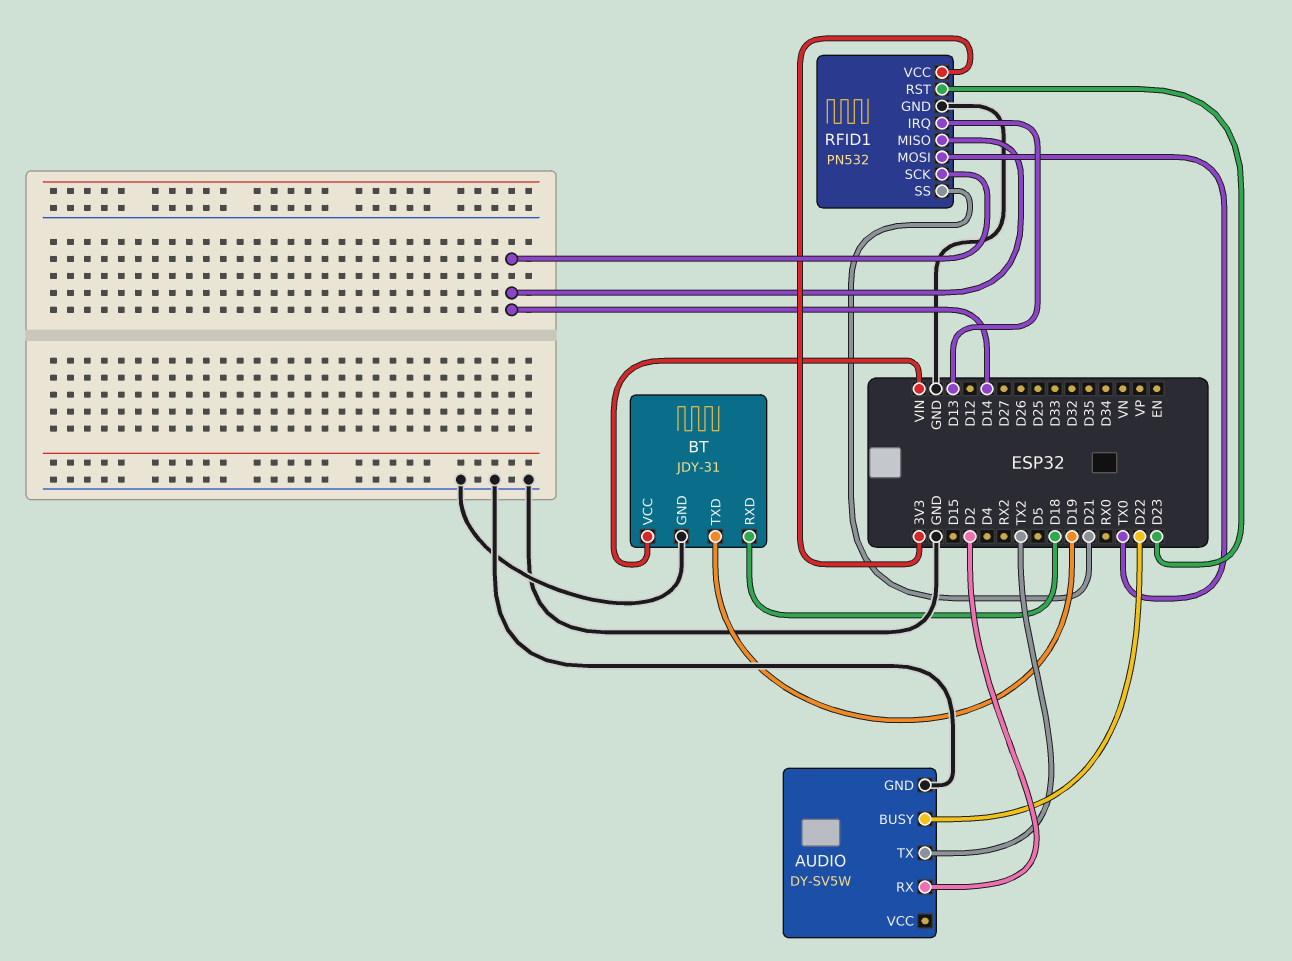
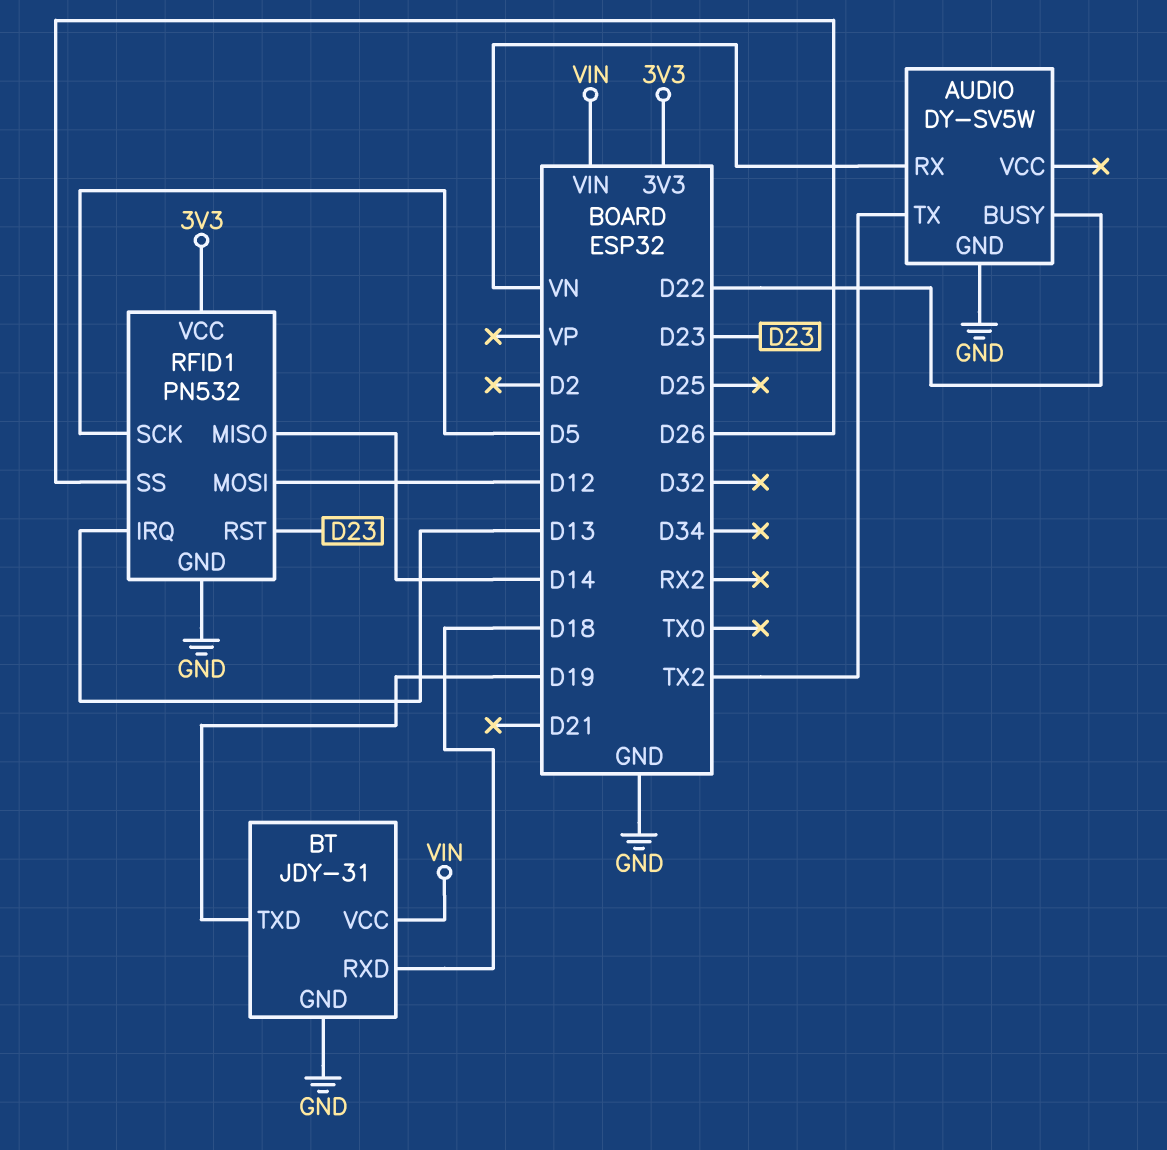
AUDIO pin RX: D2 -> VN
RFID1 pin MOSI: TX0 -> D12
RFID1 pin SCK: D14 -> D5
RFID1 pin SS: D21 -> D26

